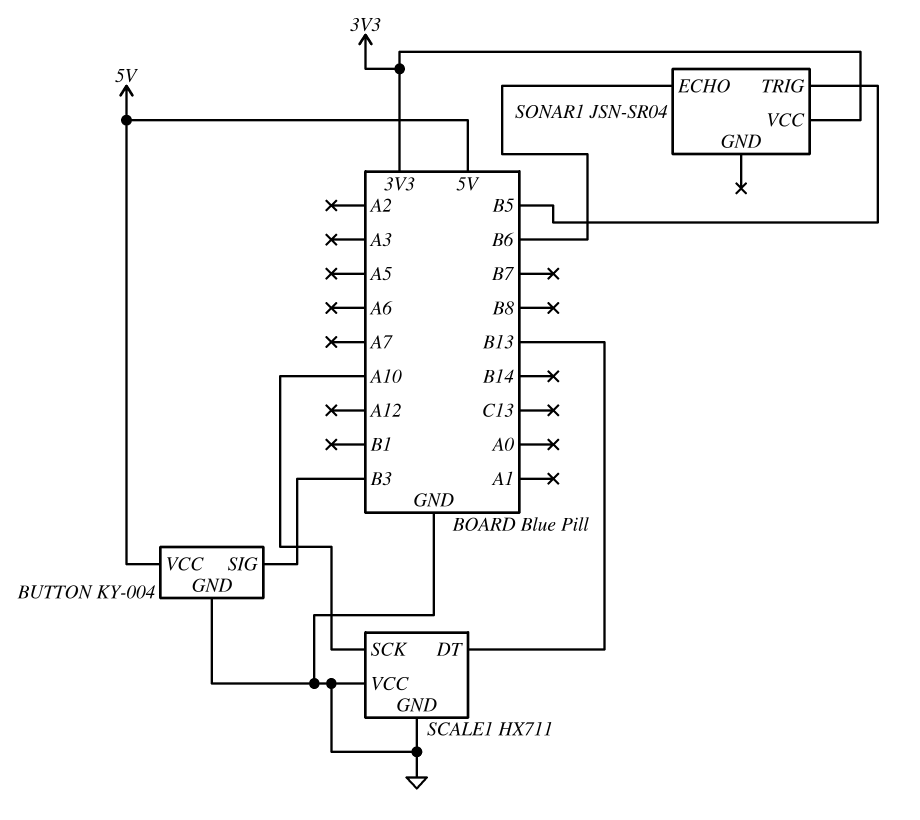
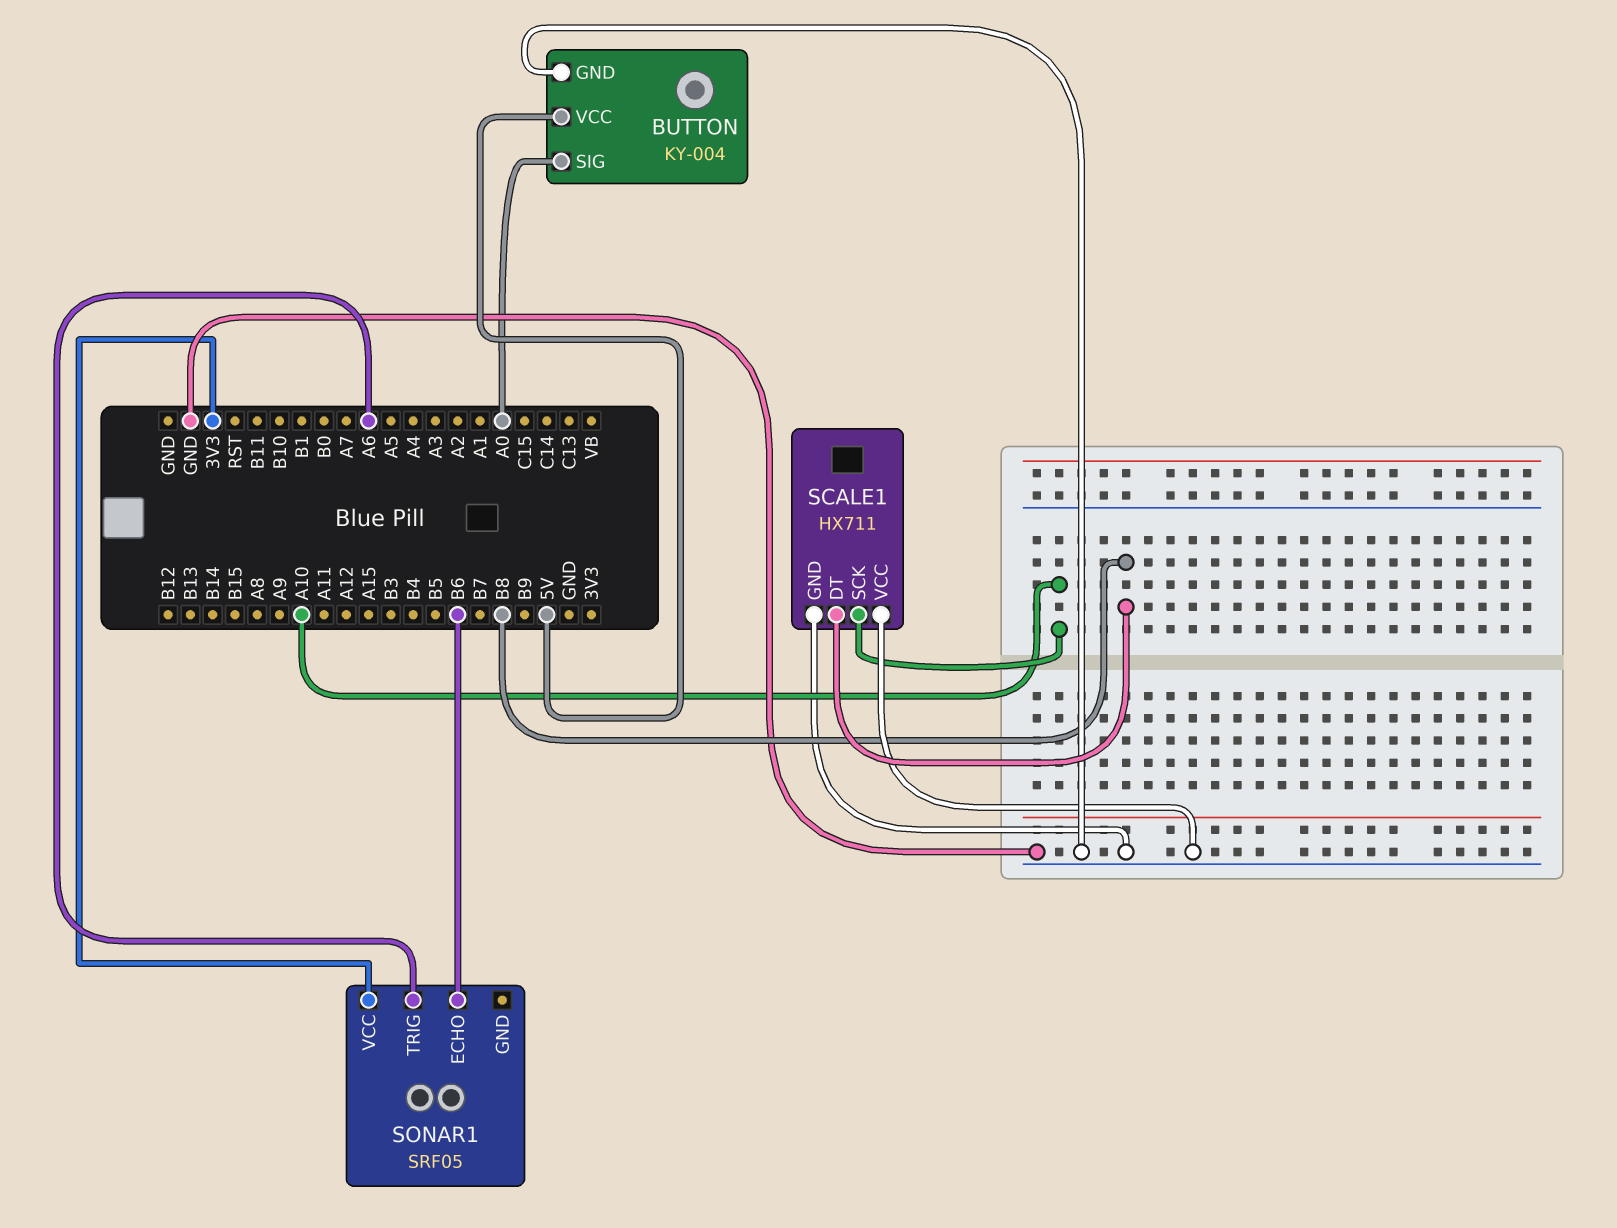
BUTTON pin SIG: B3 -> A0
SCALE1 pin DT: B13 -> B8
SONAR1: JSN-SR04 -> SRF05
SONAR1 pin TRIG: B5 -> A6

